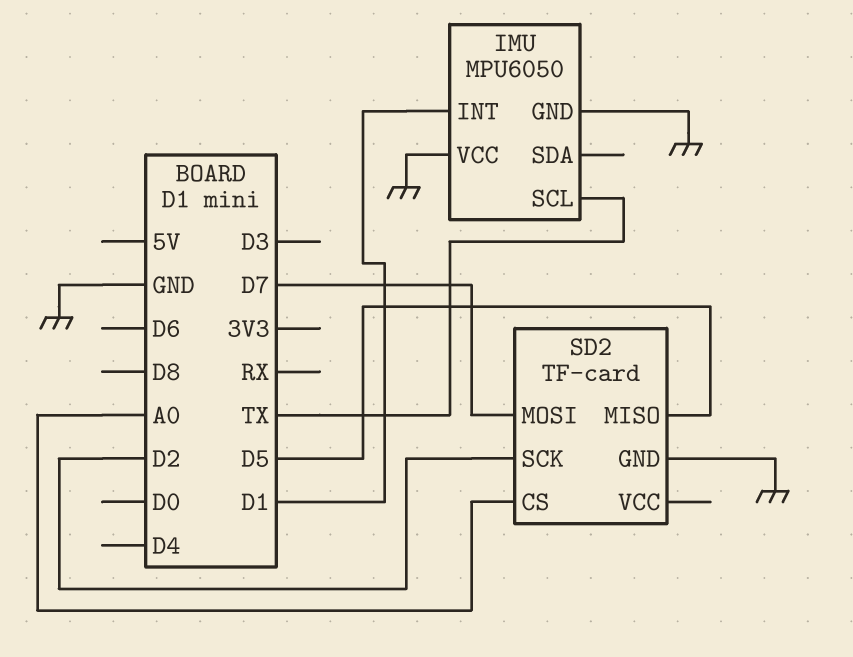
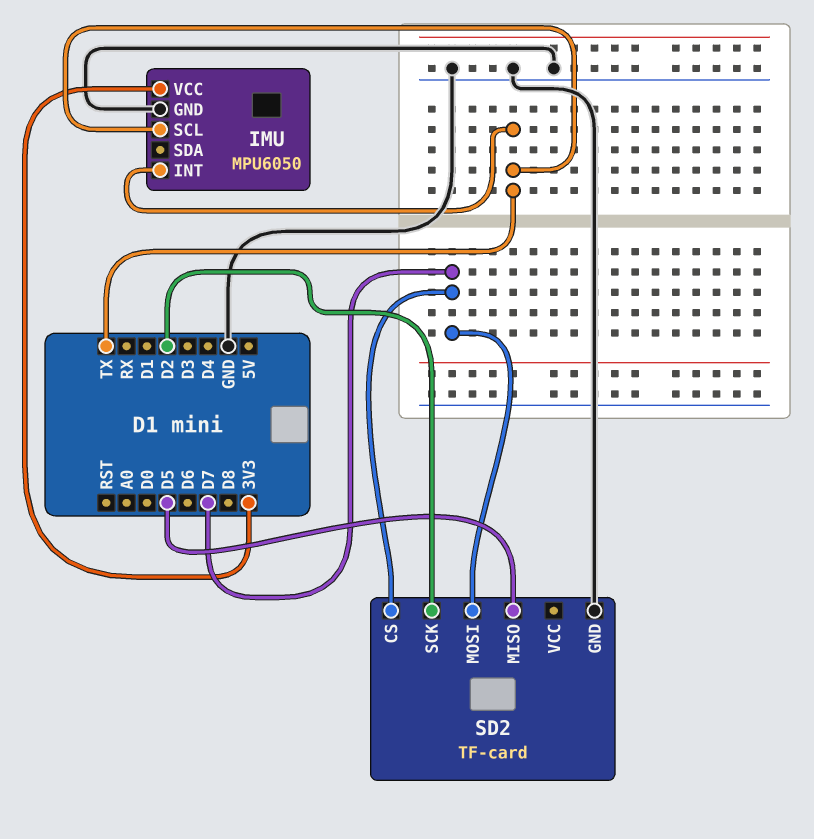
IMU pin INT: D1 -> TX
IMU pin VCC: GND -> 3V3
SD2 pin CS: A0 -> D7

